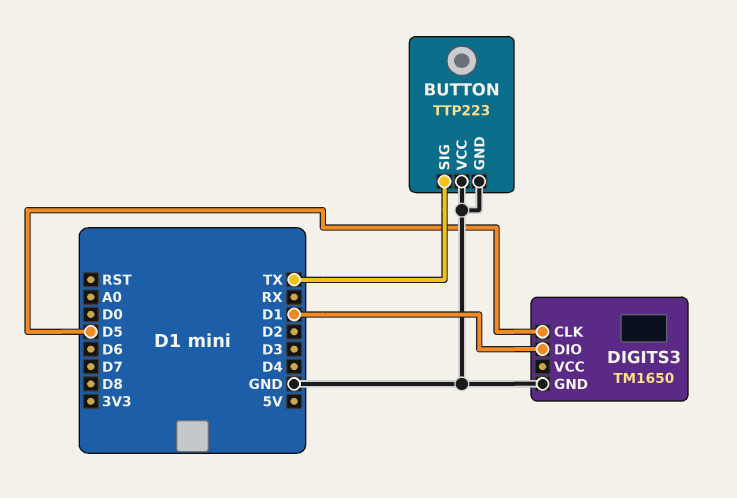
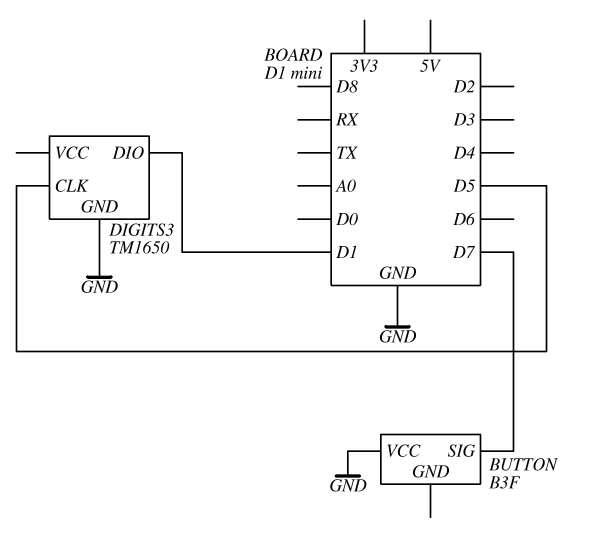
BUTTON: TTP223 -> B3F
BUTTON pin GND: GND -> none
BUTTON pin SIG: TX -> D7

